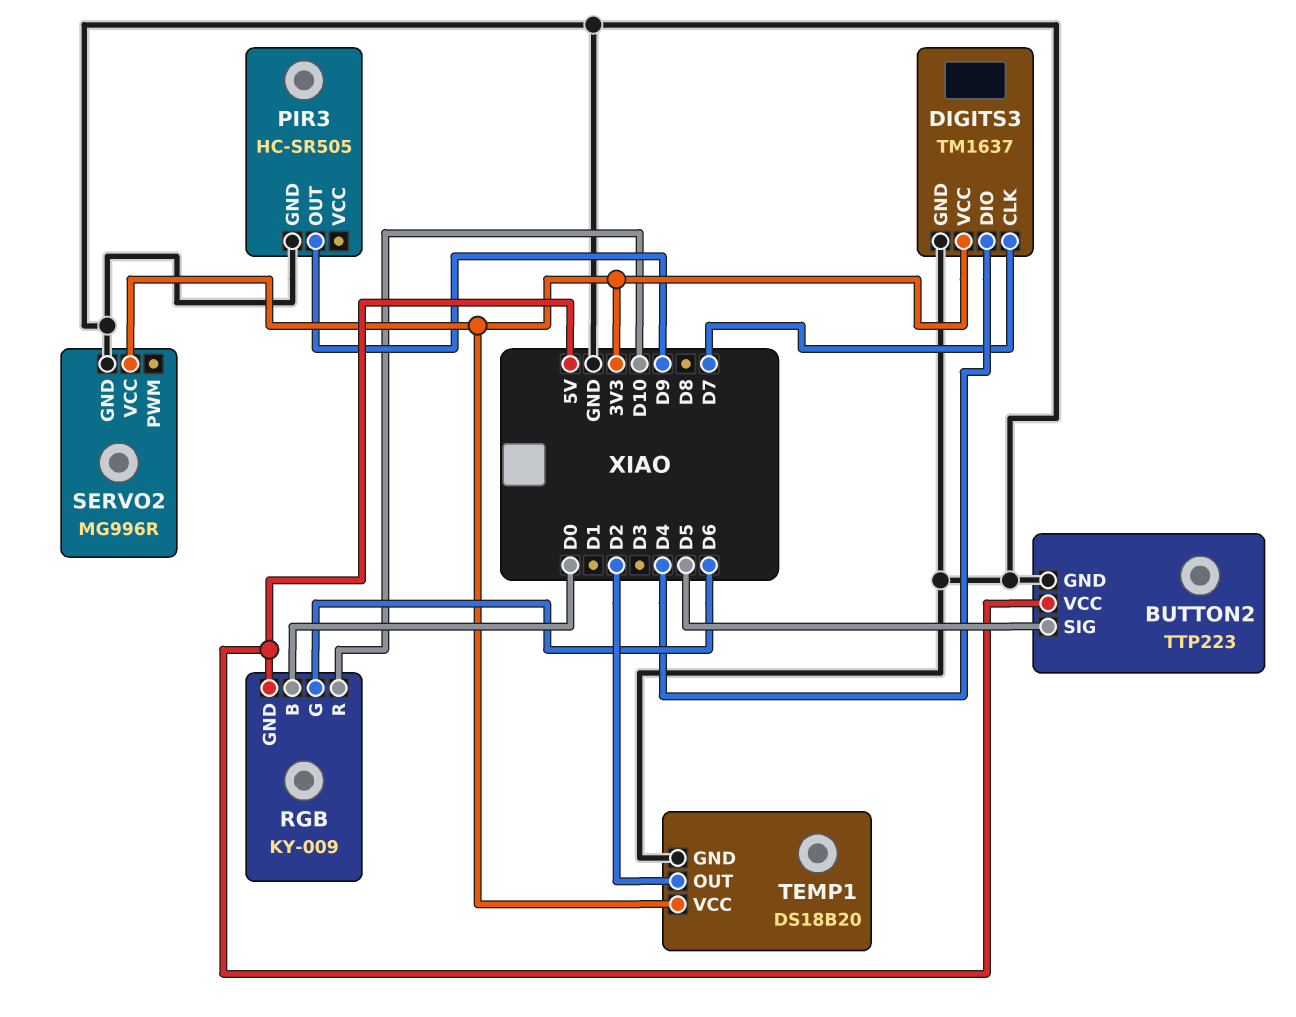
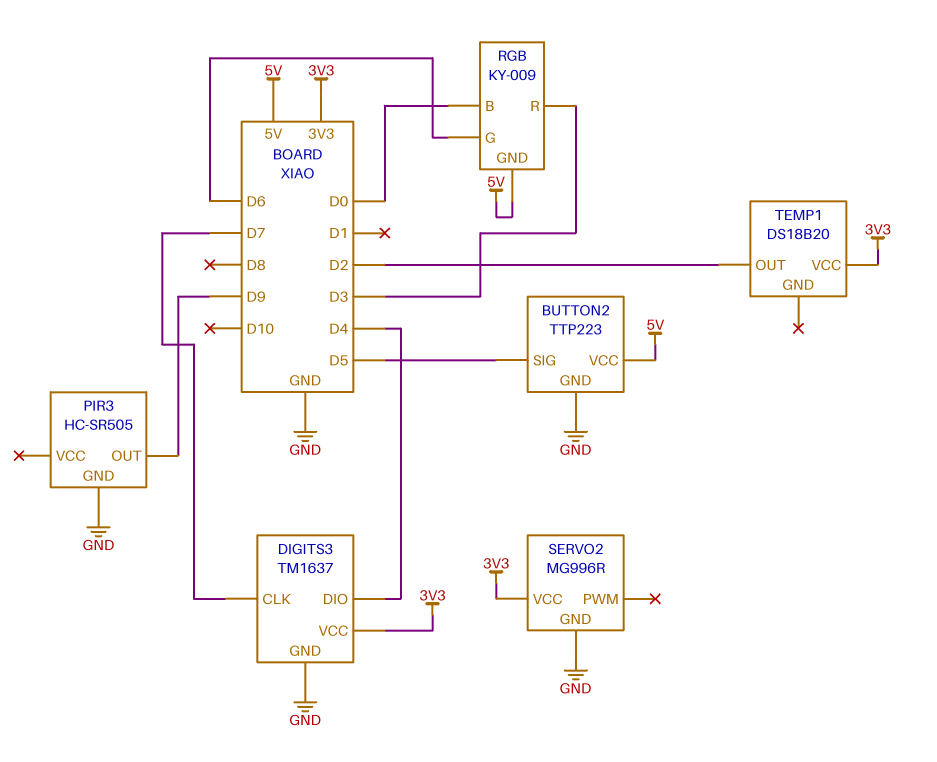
RGB pin R: D10 -> D3
TEMP1 pin GND: GND -> none

